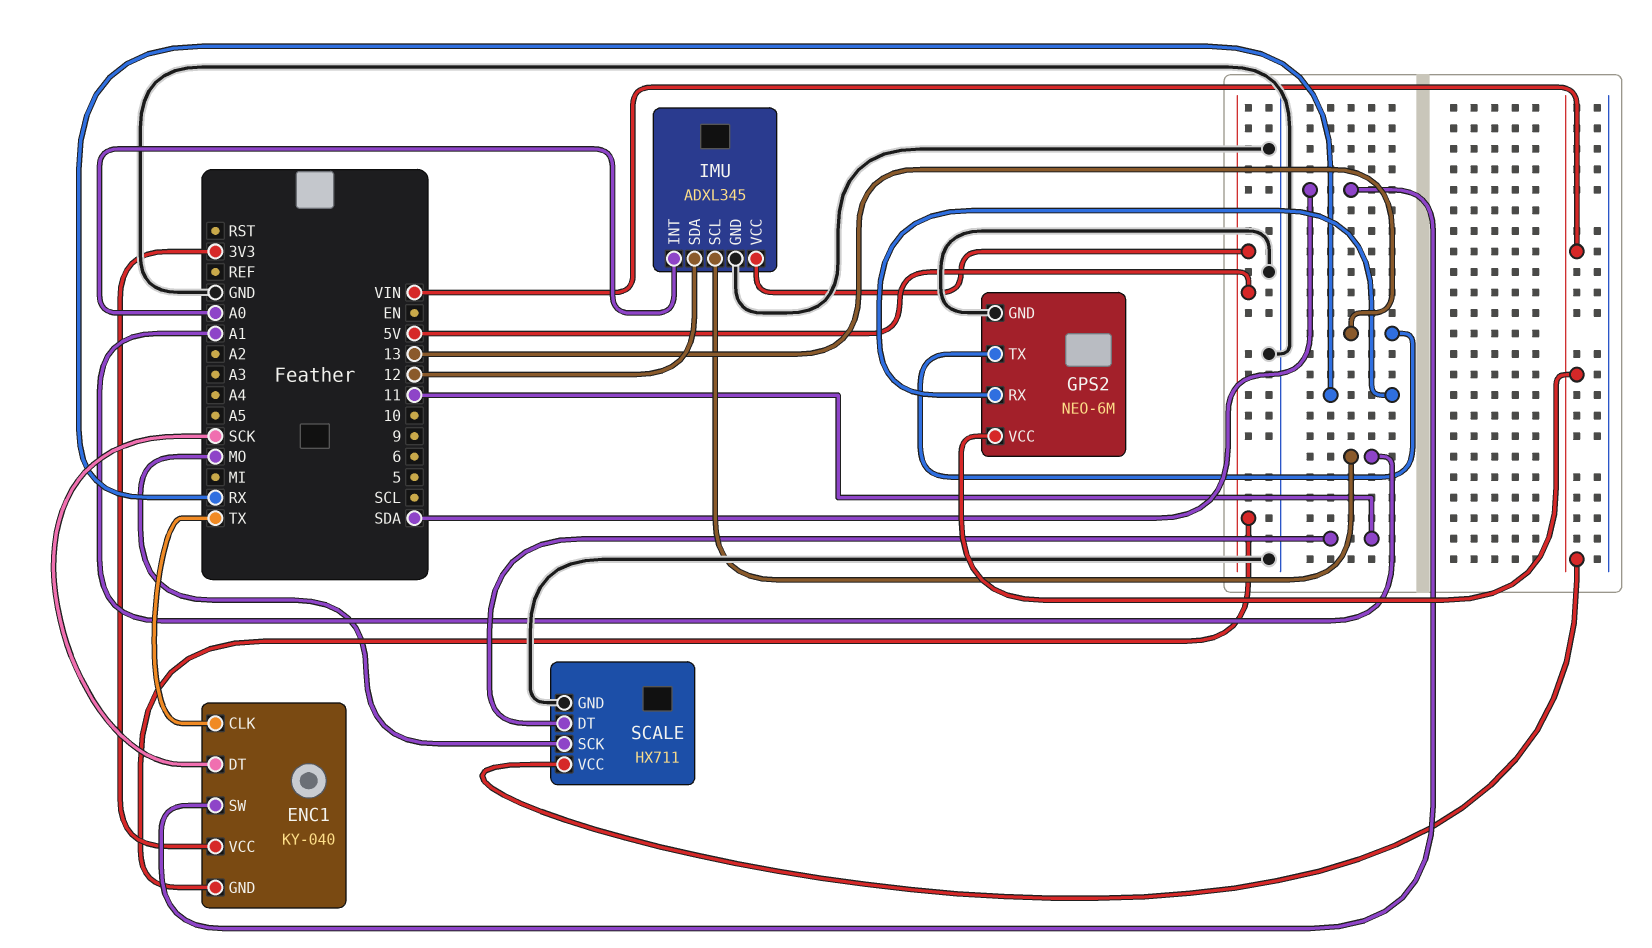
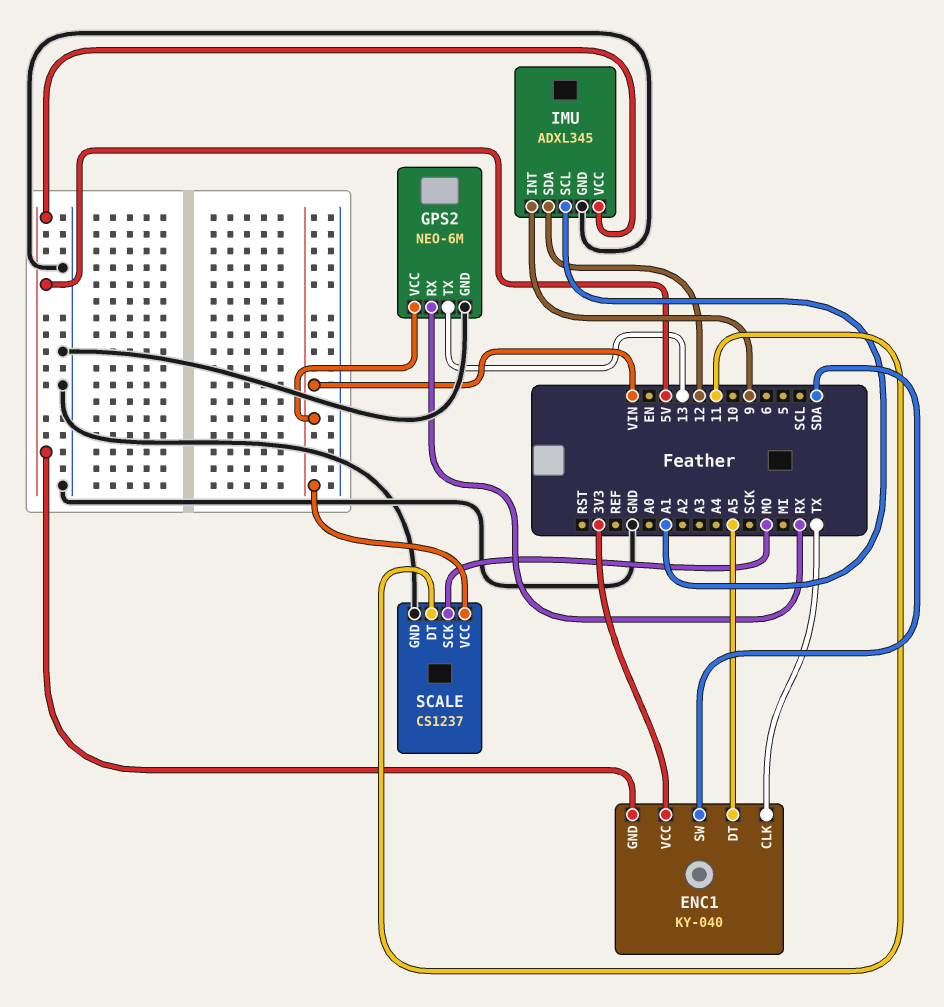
ENC1 pin DT: SCK -> A5
IMU pin INT: A0 -> 9
SCALE: HX711 -> CS1237

